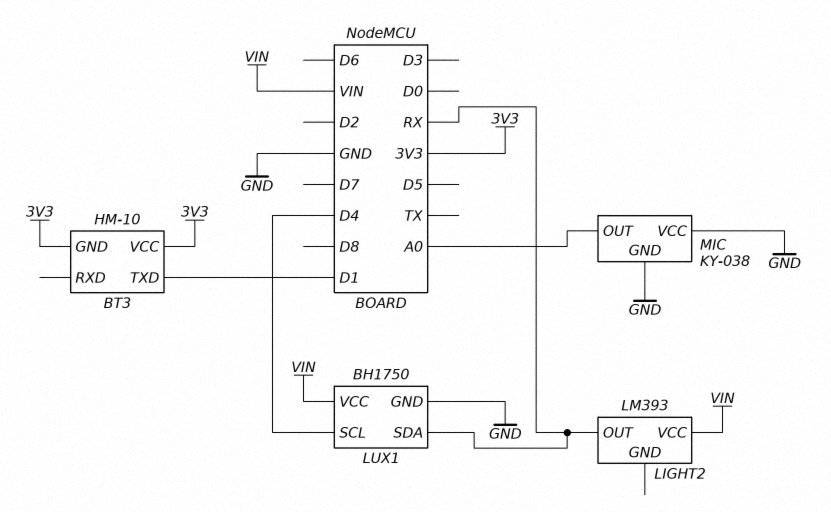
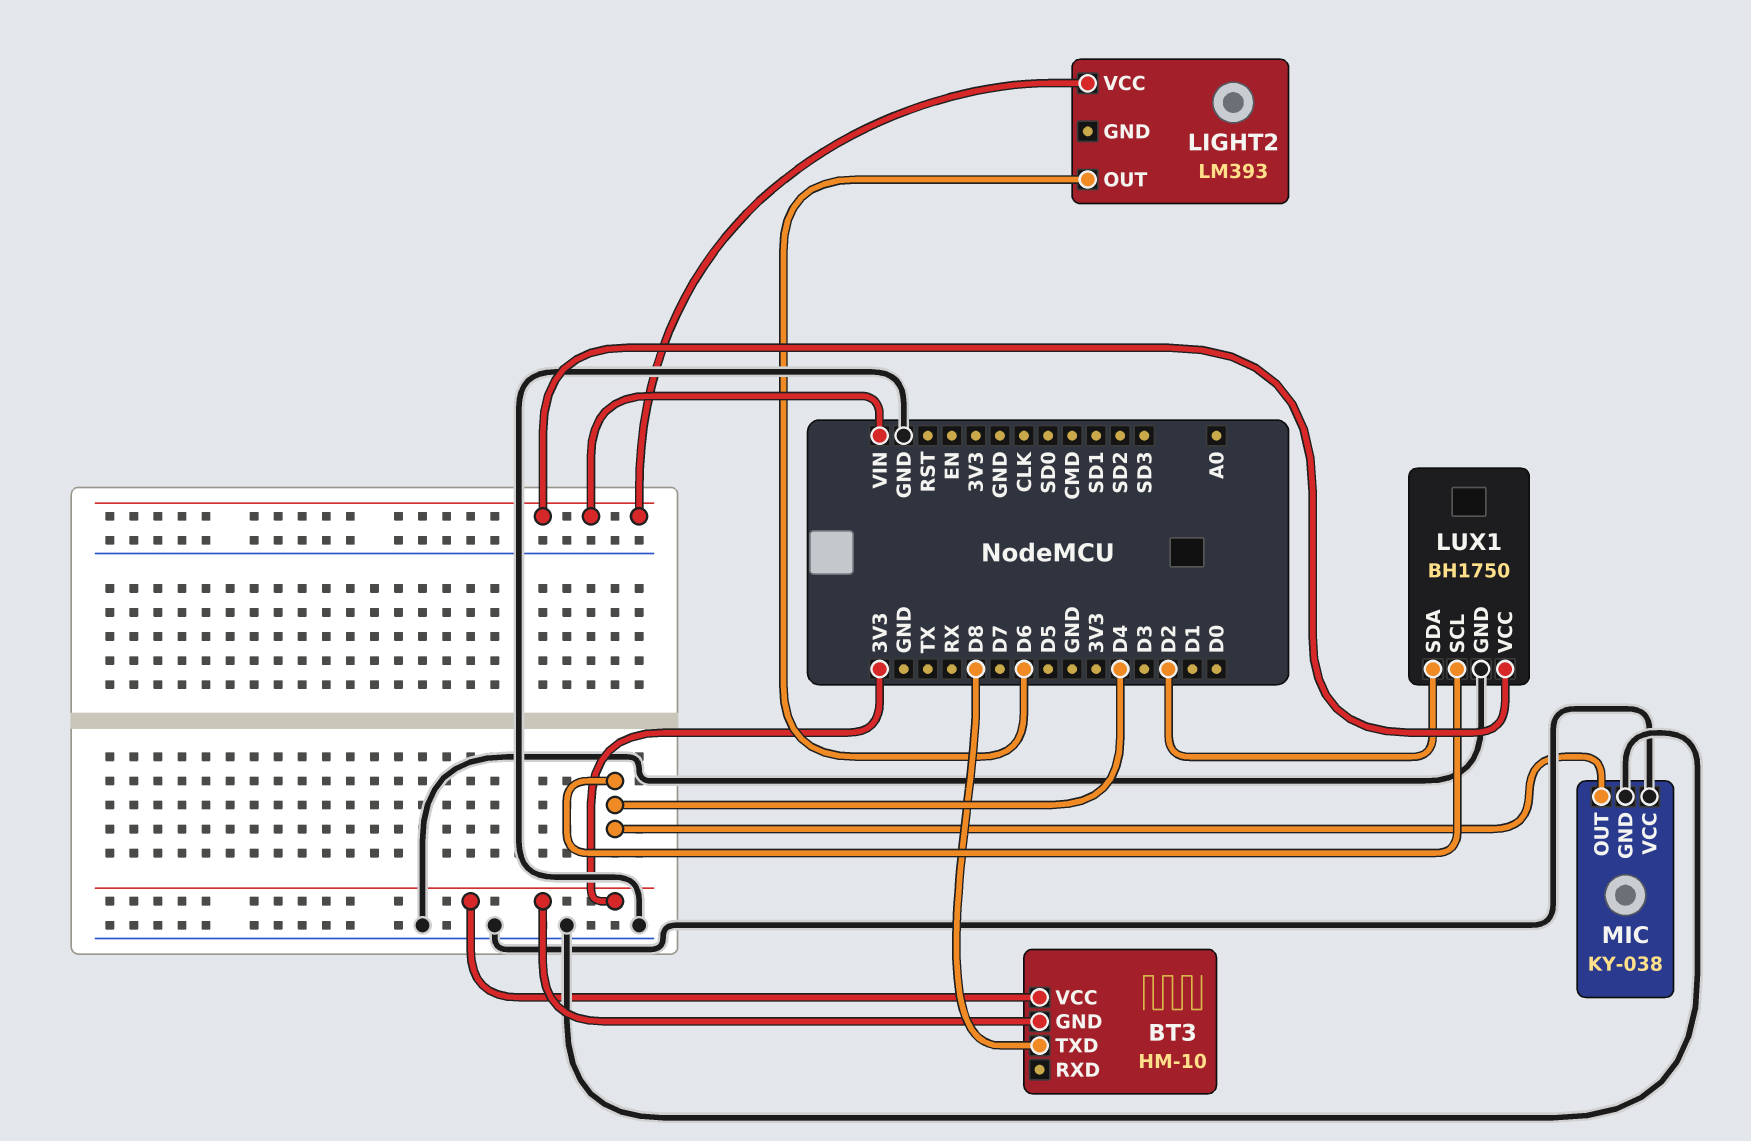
BT3 pin TXD: D1 -> D8
LIGHT2 pin OUT: RX -> D6
LUX1 pin SDA: RX -> D2
MIC pin OUT: A0 -> D4

